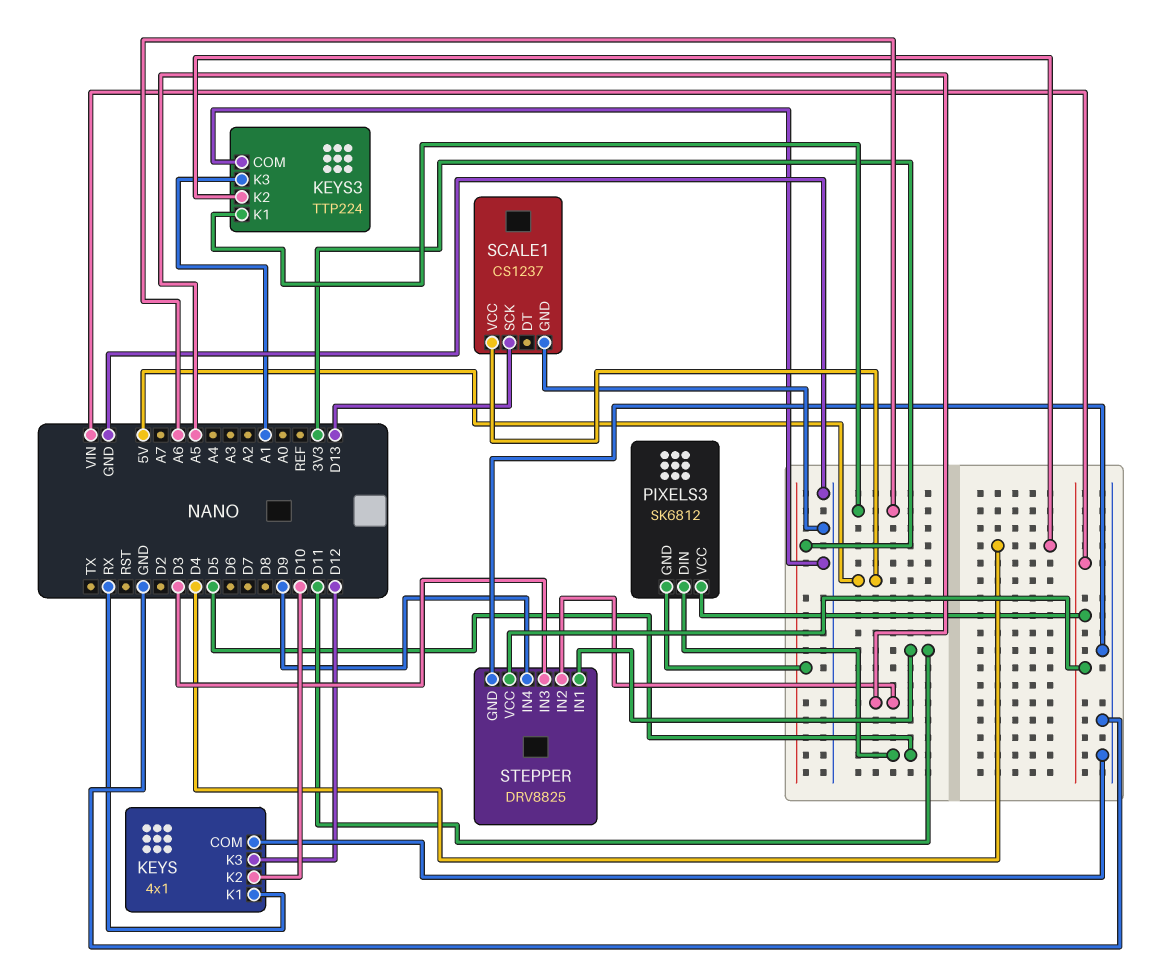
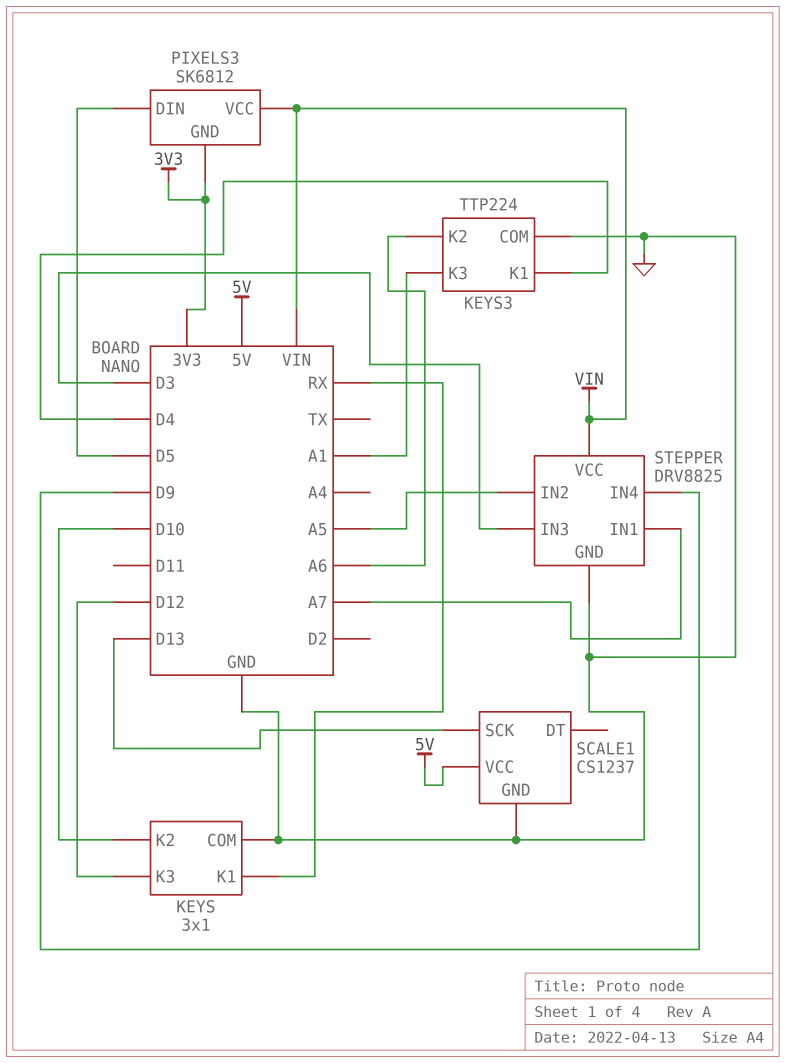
KEYS: 4x1 -> 3x1
KEYS3 pin K1: A6 -> D4
KEYS3 pin K2: D4 -> A6
STEPPER pin IN1: D11 -> A7

